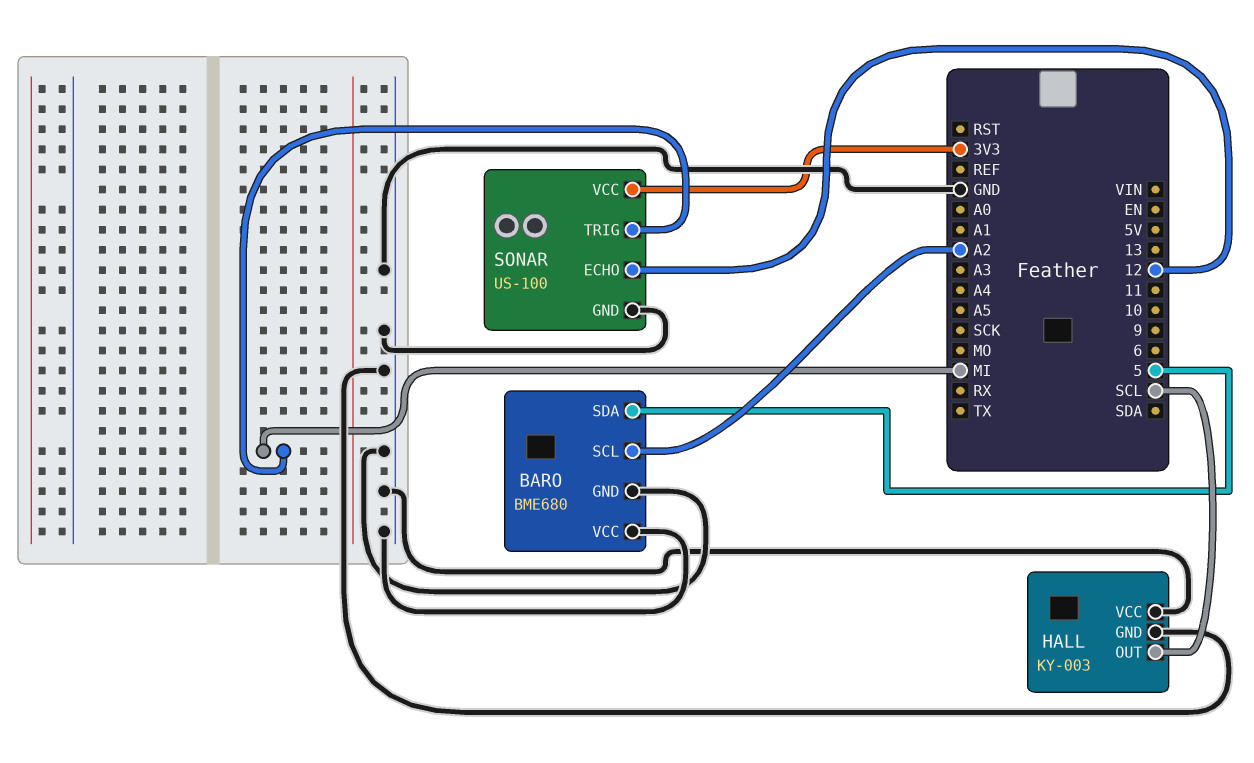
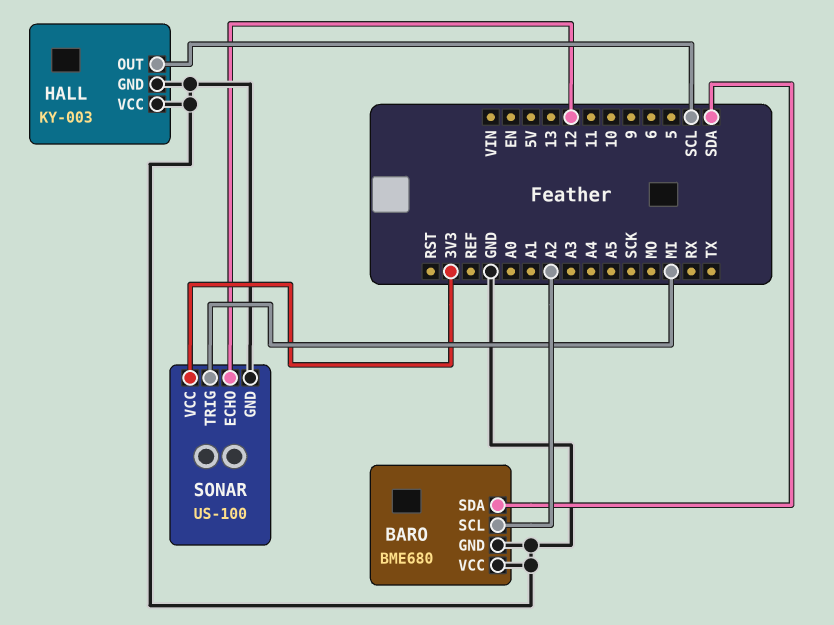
BARO pin SDA: 5 -> SDA

